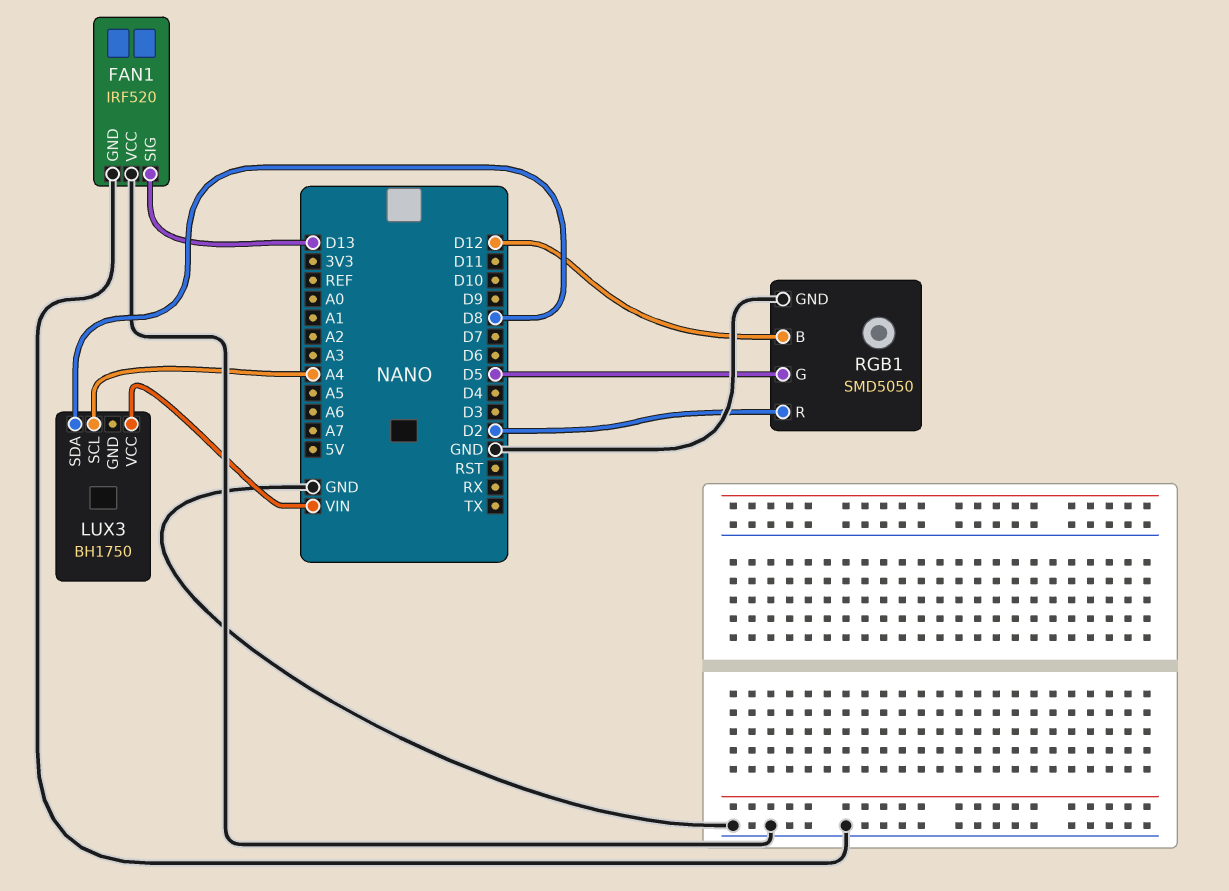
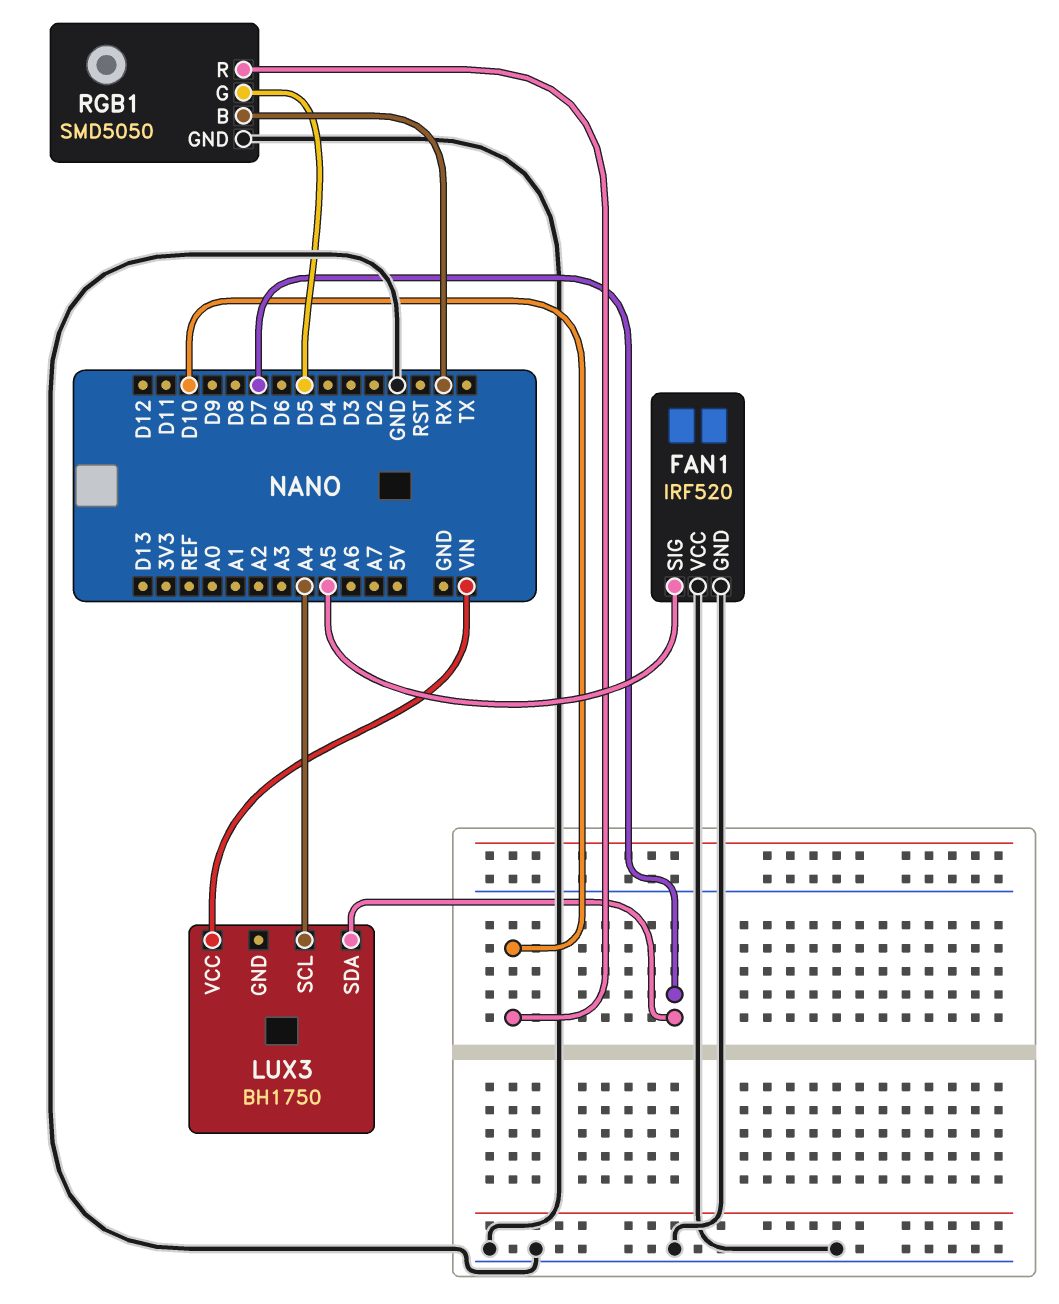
FAN1 pin SIG: D13 -> A5
LUX3 pin SDA: D8 -> D7
RGB1 pin B: D12 -> RX
RGB1 pin R: D2 -> D10

